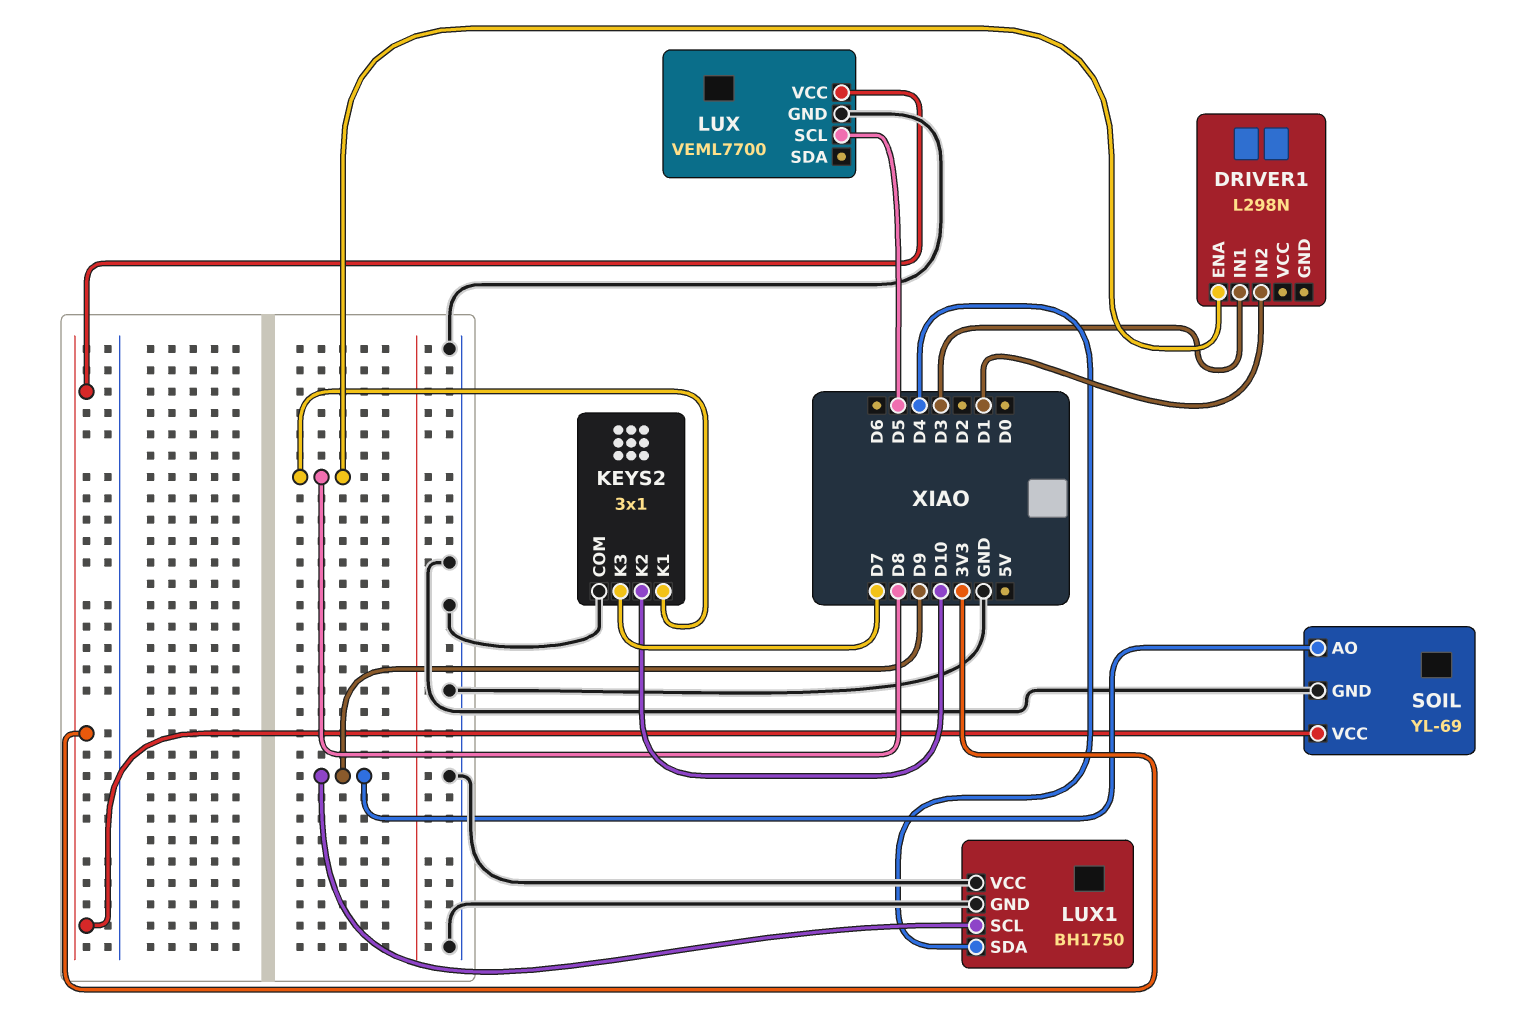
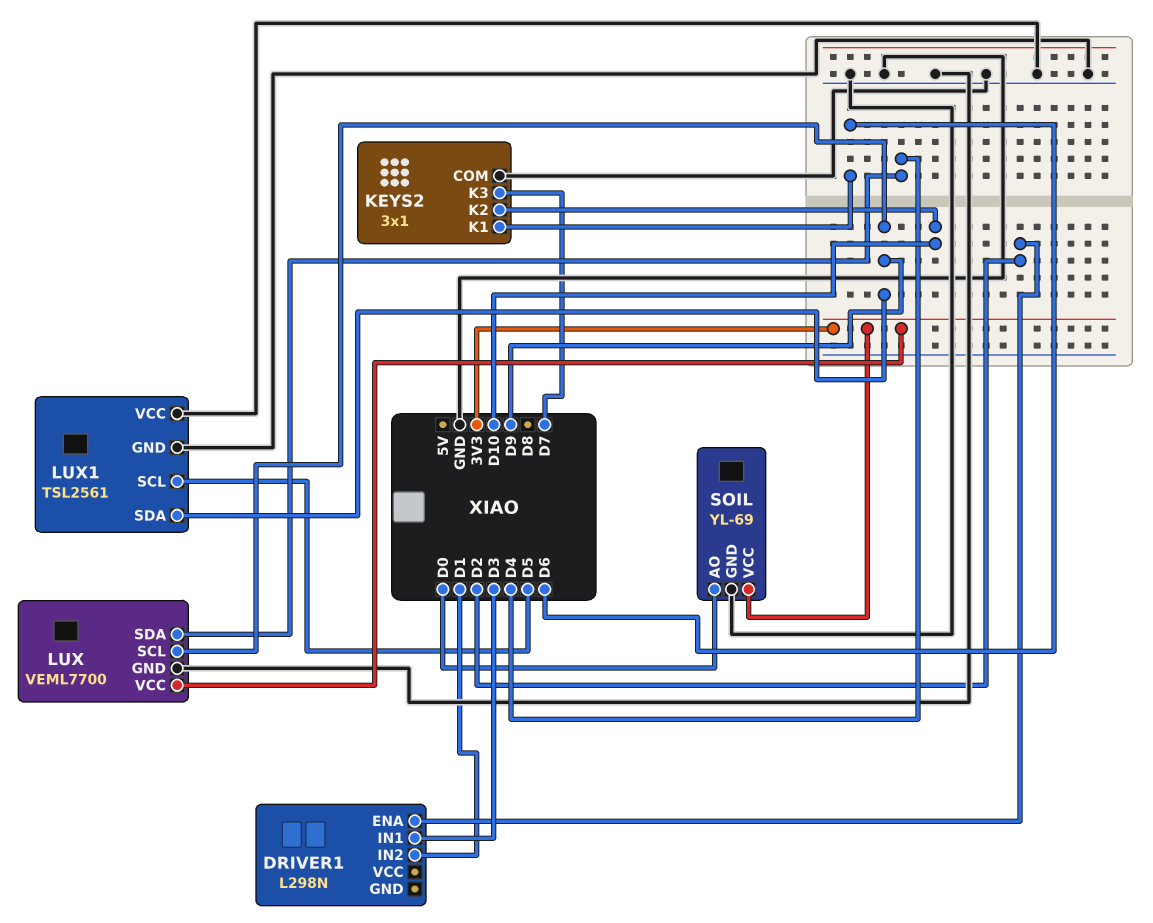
DRIVER1 pin ENA: D8 -> D2
KEYS2 pin K1: D8 -> D6
LUX pin SCL: D5 -> D9
LUX pin SDA: none -> D4
LUX1: BH1750 -> TSL2561
LUX1 pin SCL: D9 -> D5
LUX1 pin SDA: D4 -> D9
SOIL pin AO: D9 -> D0

